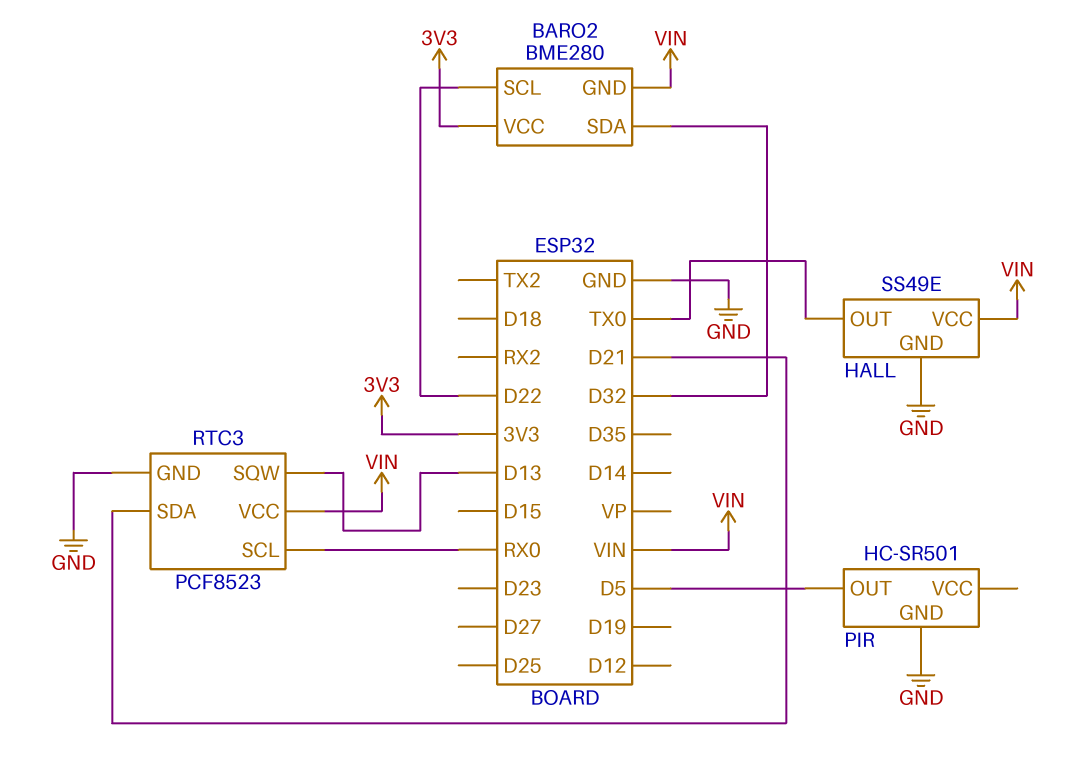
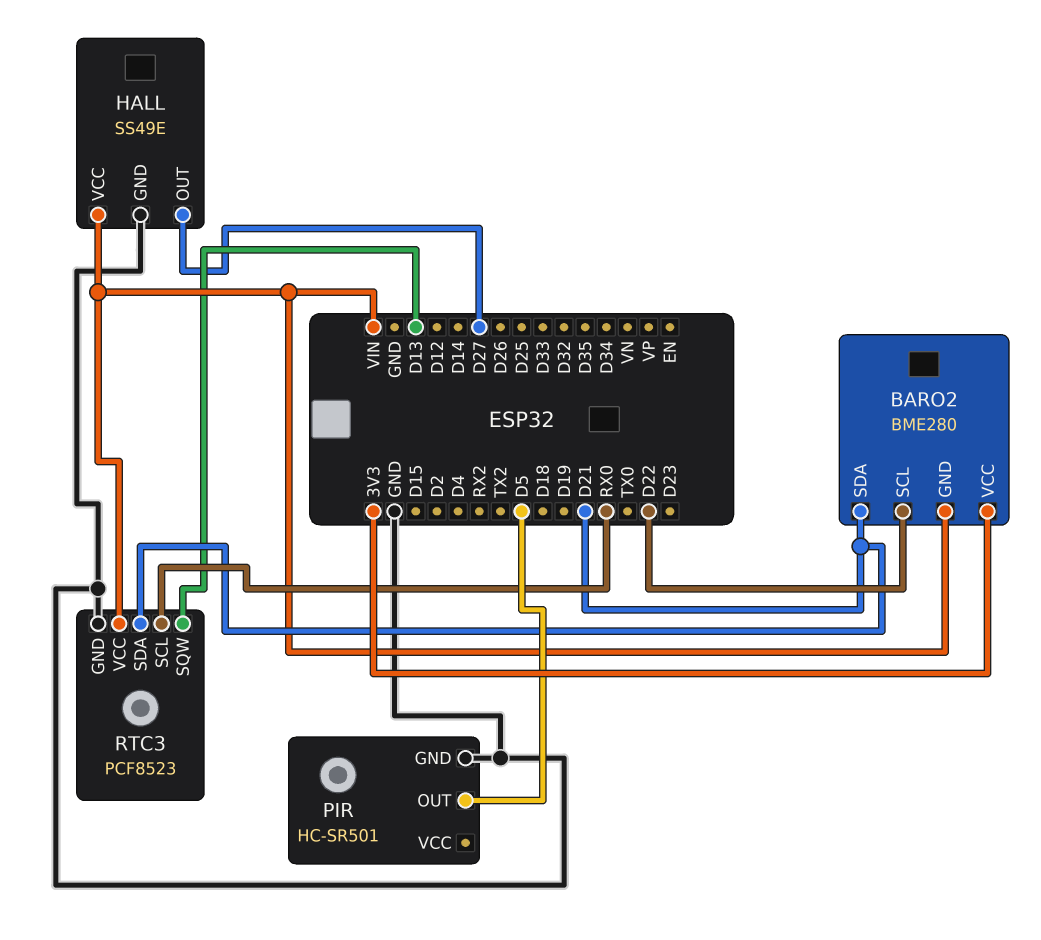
BARO2 pin SDA: D32 -> D21
HALL pin OUT: TX0 -> D27

